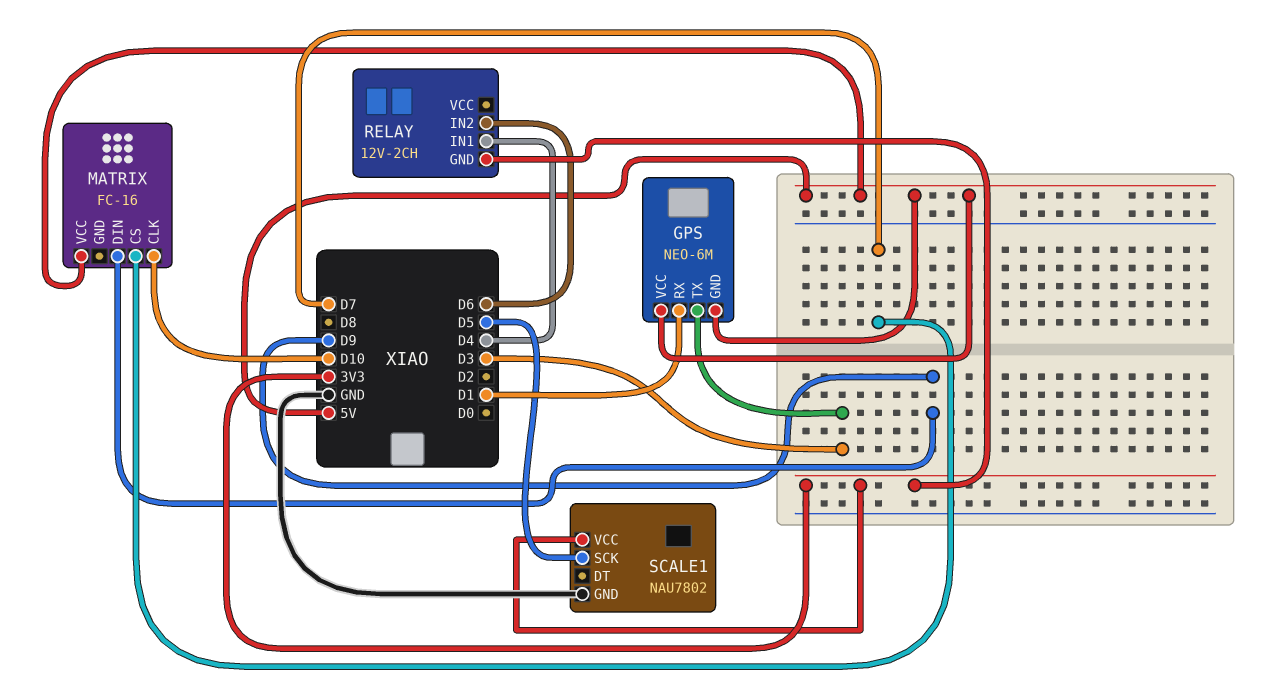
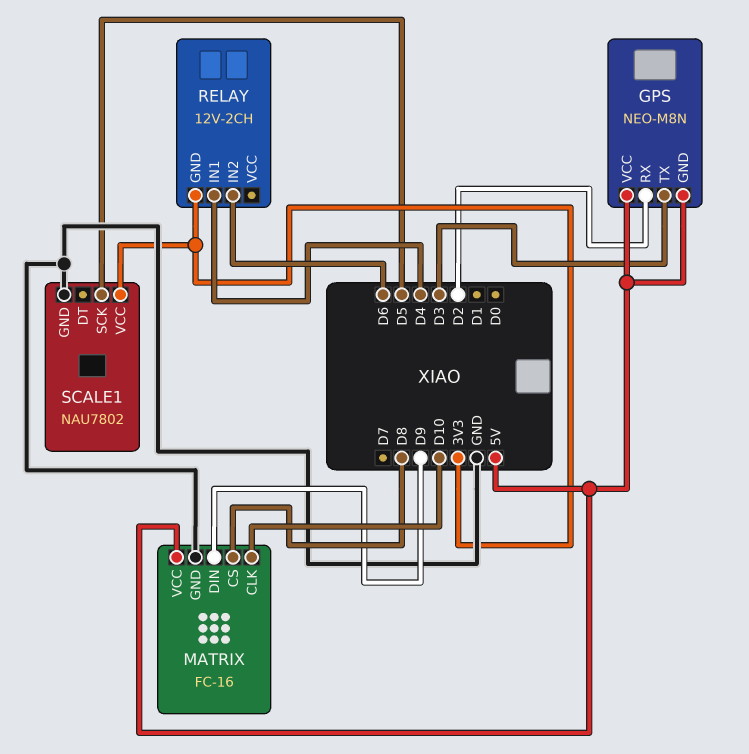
GPS: NEO-6M -> NEO-M8N
GPS pin RX: D1 -> D2
MATRIX pin CS: D7 -> D8
MATRIX pin GND: none -> GND

